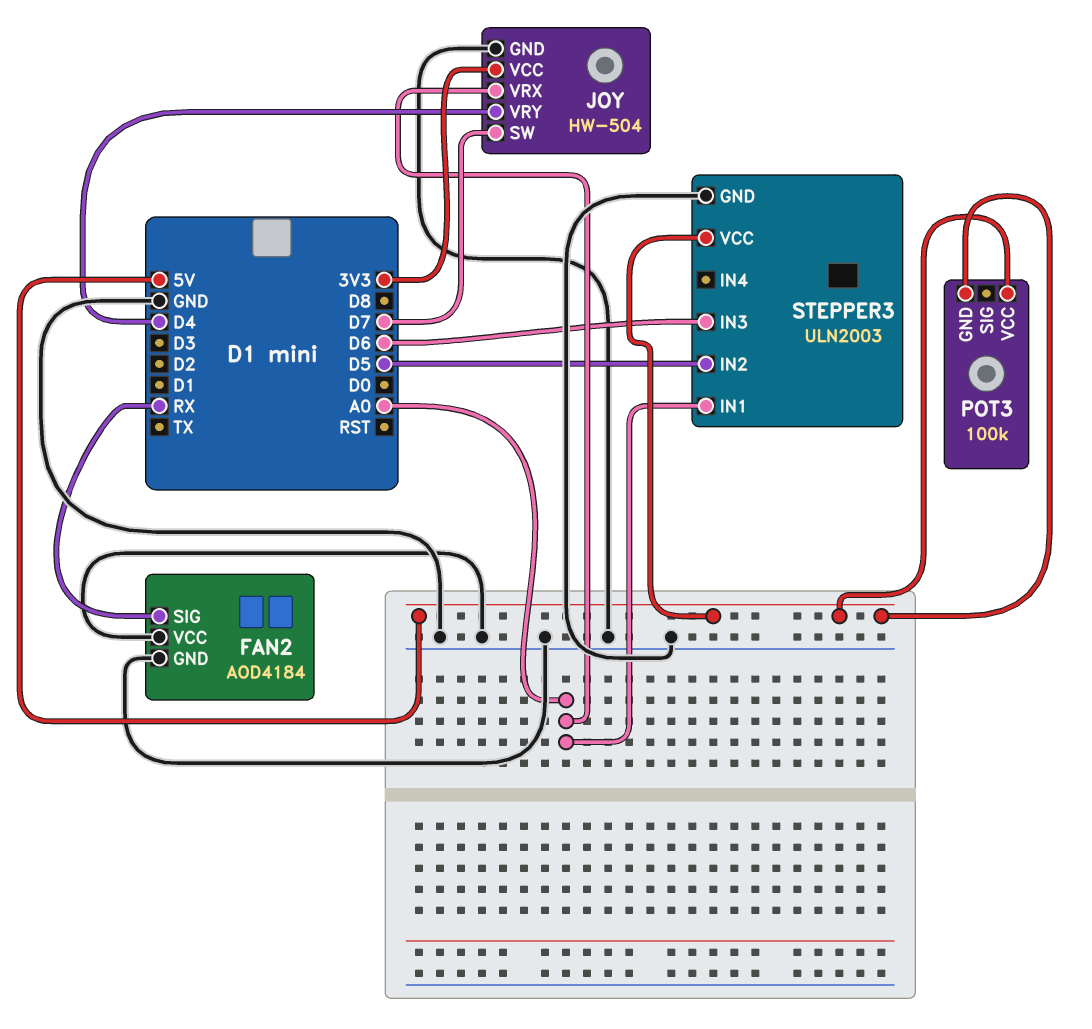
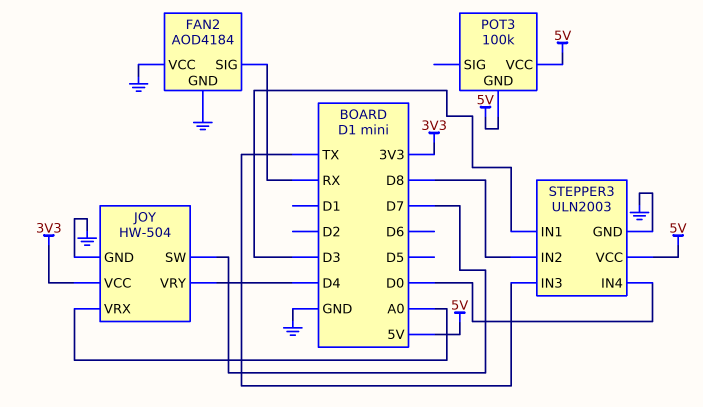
STEPPER3 pin IN1: A0 -> D3
STEPPER3 pin IN2: D5 -> D8
STEPPER3 pin IN3: D6 -> TX
STEPPER3 pin IN4: none -> D0

